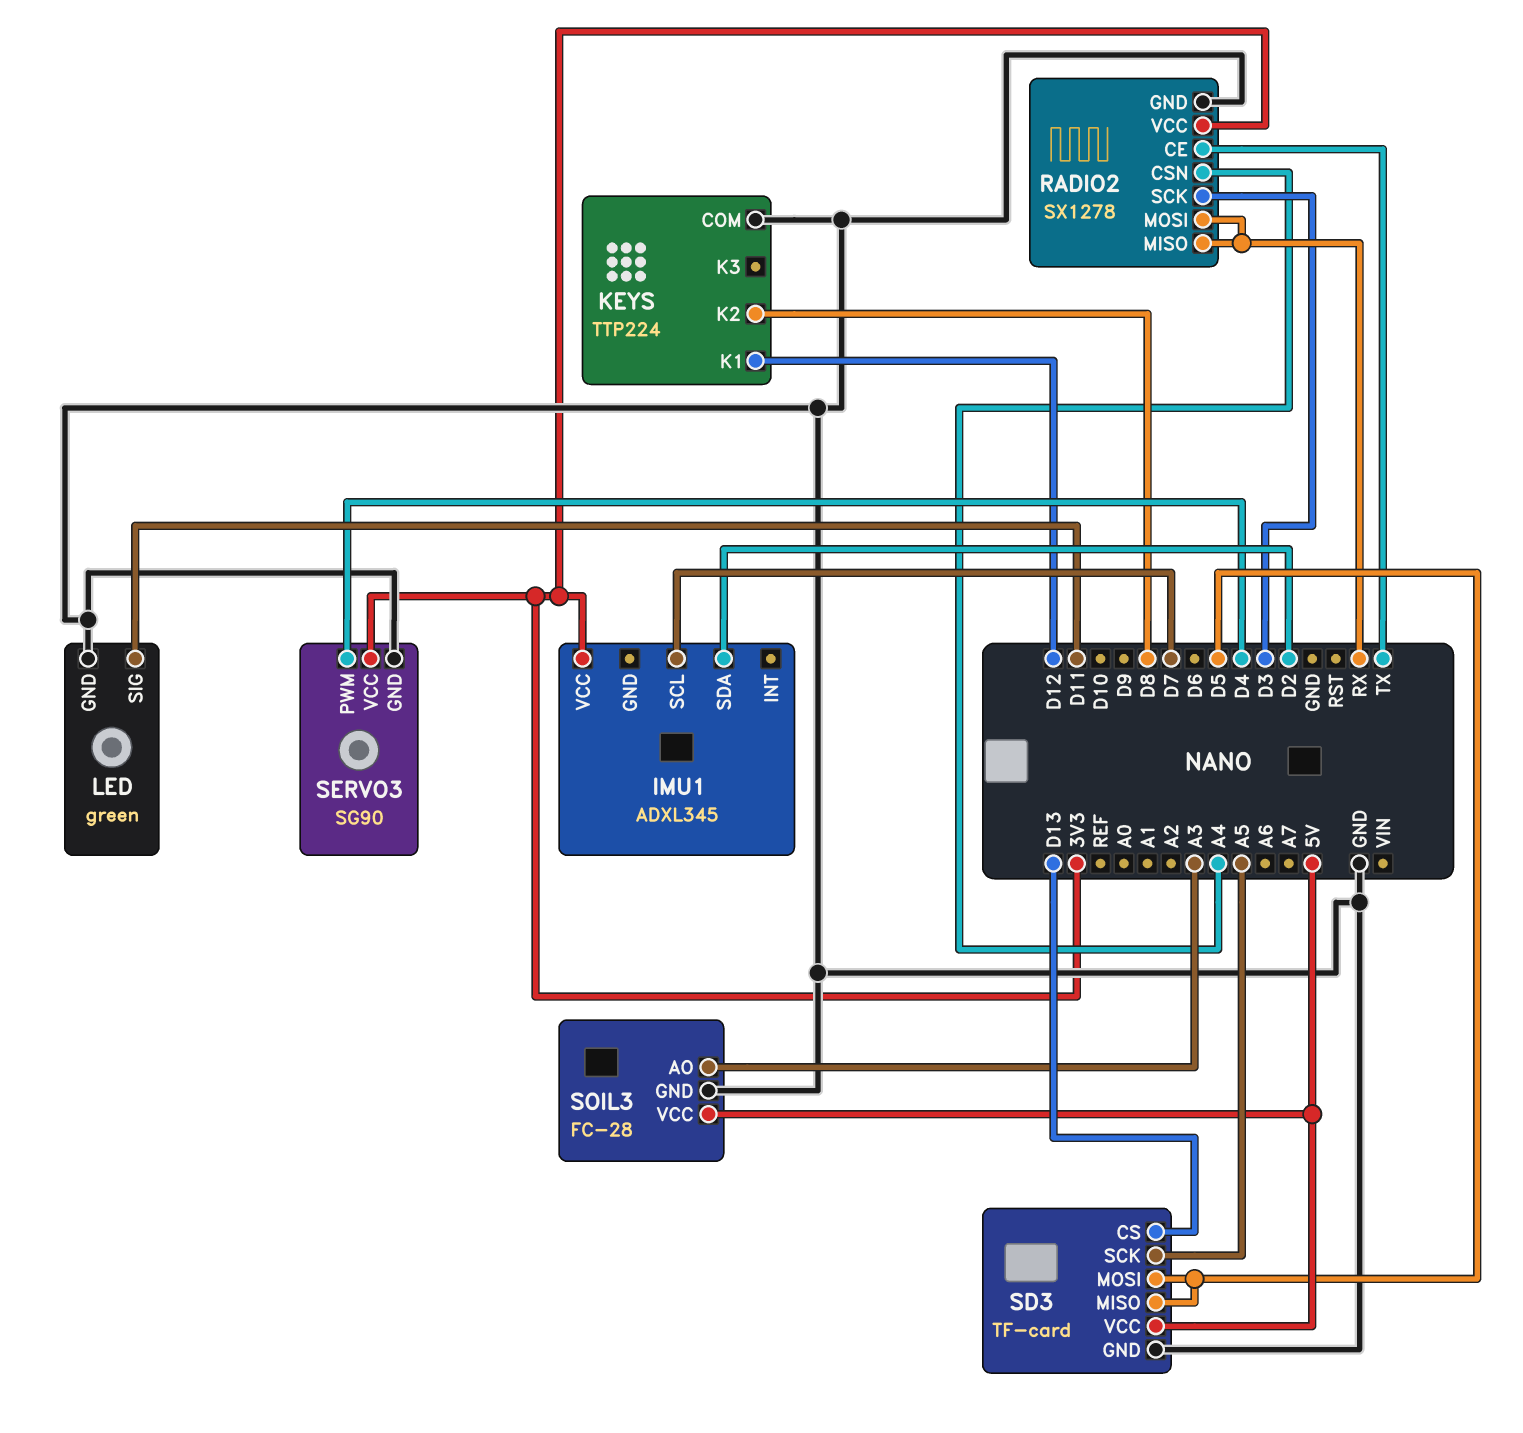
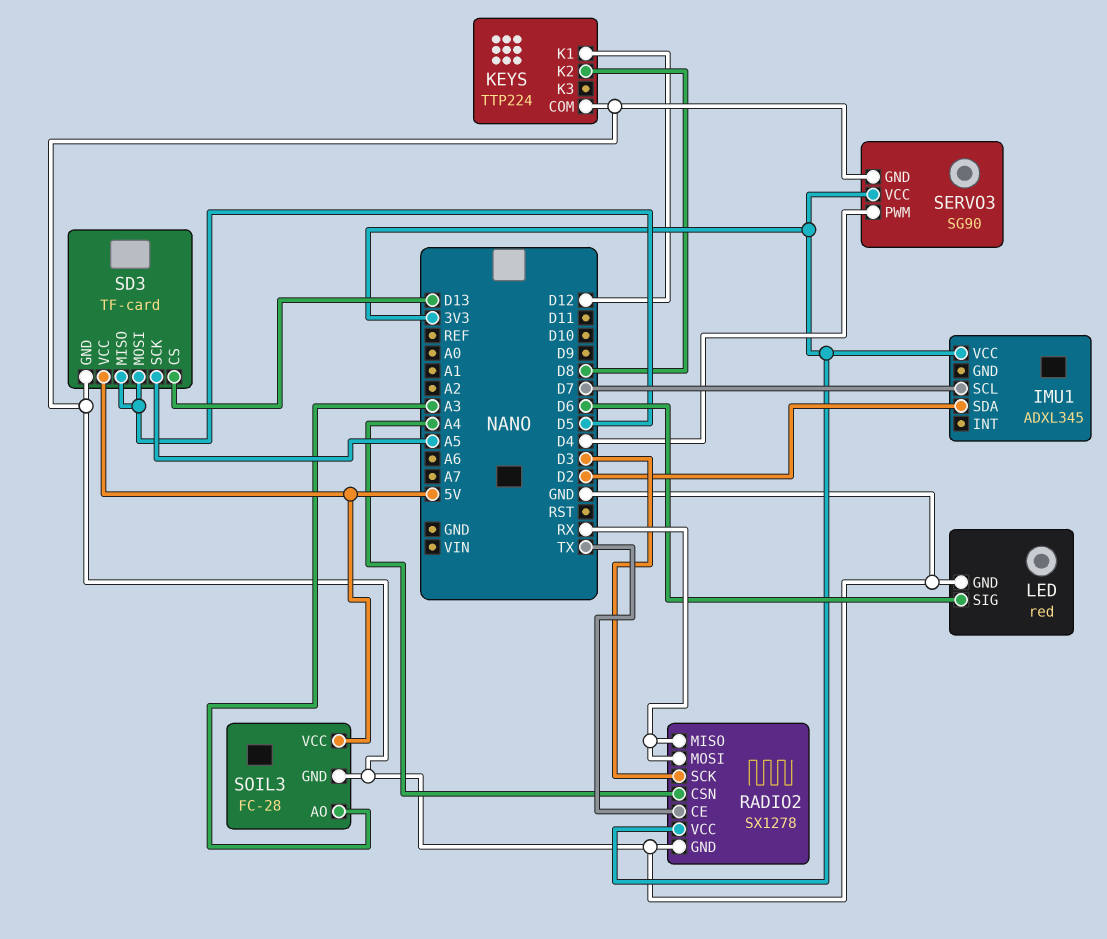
LED: green -> red
LED pin SIG: D11 -> D6

